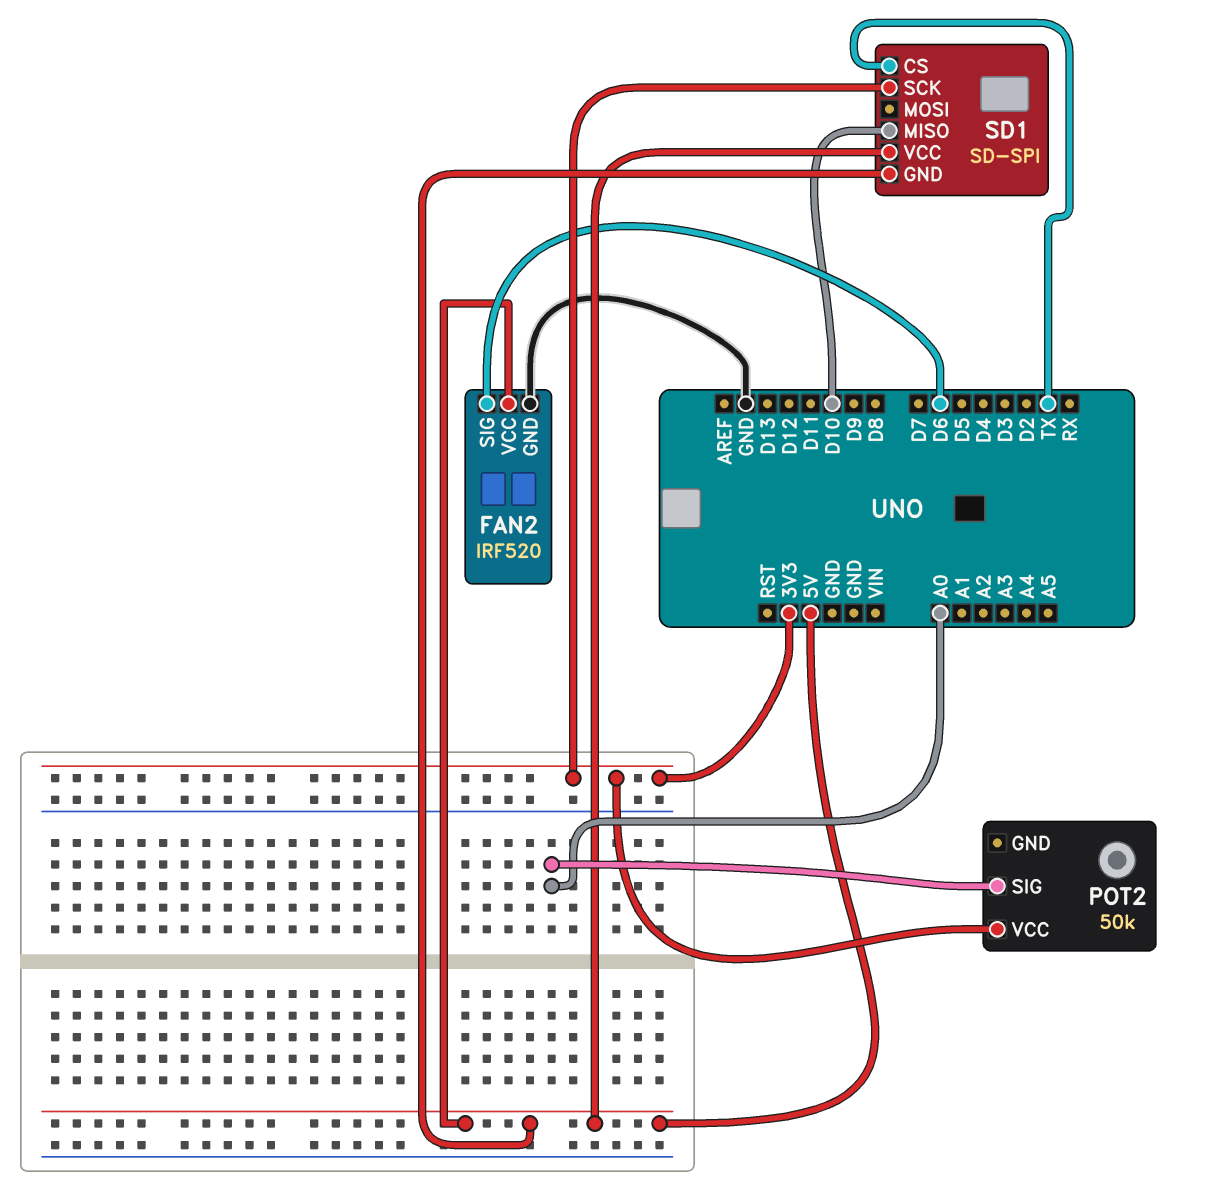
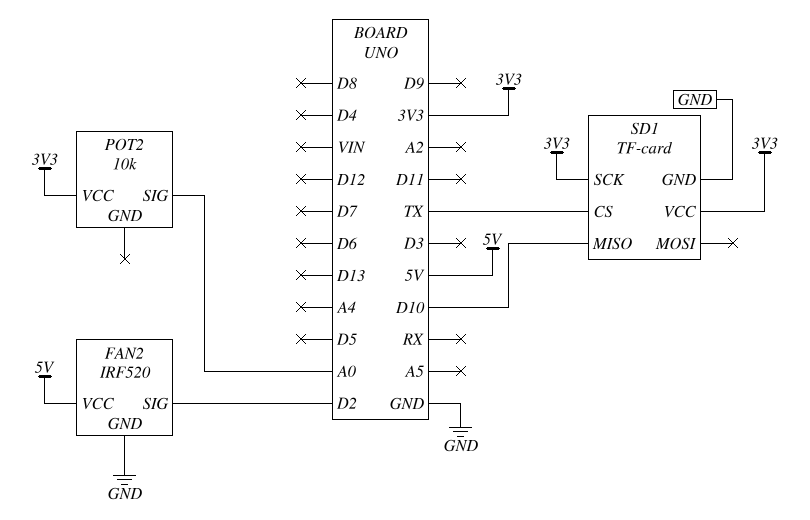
FAN2 pin SIG: D6 -> D2
POT2: 50k -> 10k
SD1: SD-SPI -> TF-card
SD1 pin GND: 5V -> GND
SD1 pin VCC: 5V -> 3V3

